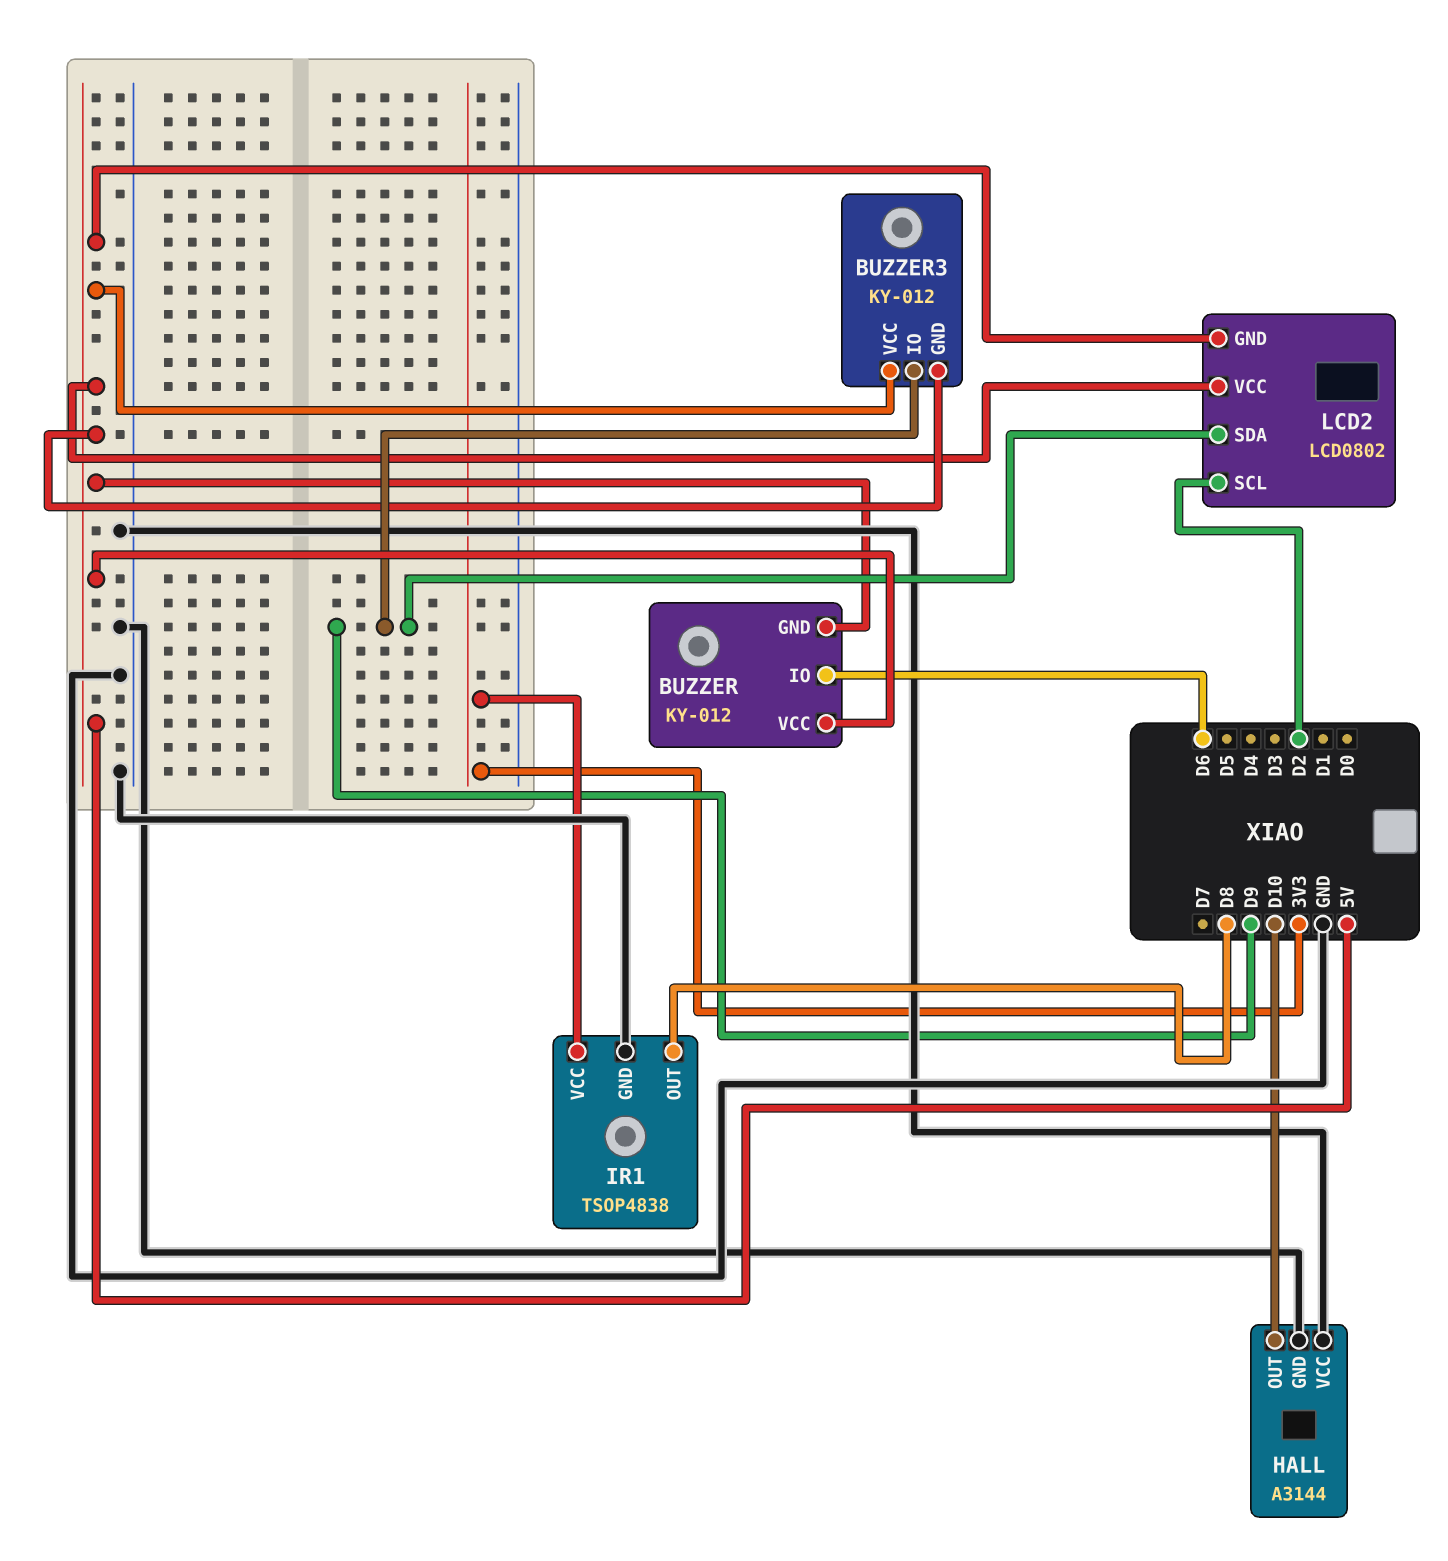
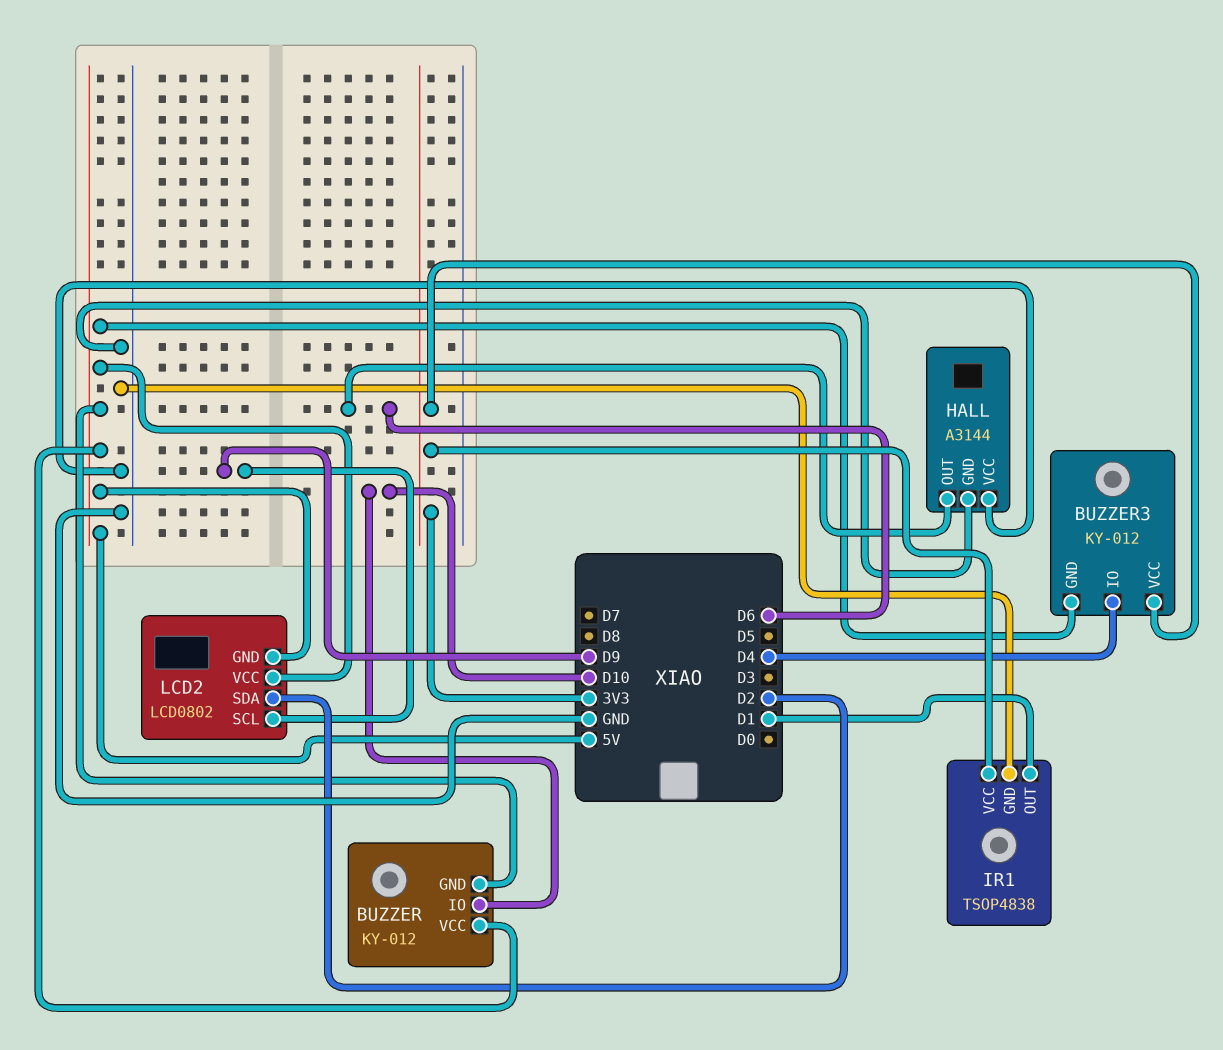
BUZZER pin IO: D6 -> D10
BUZZER3 pin IO: D9 -> D4
BUZZER3 pin VCC: 5V -> 3V3
HALL pin OUT: D10 -> D6
IR1 pin OUT: D8 -> D1
LCD2 pin SCL: D2 -> D9
LCD2 pin SDA: D9 -> D2

